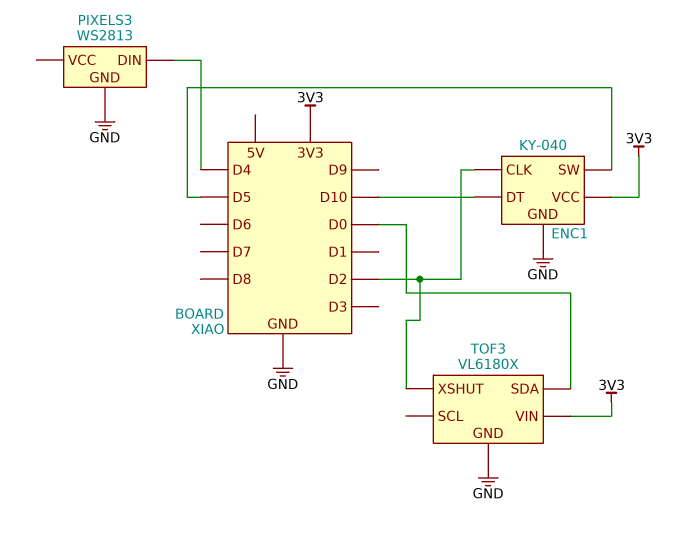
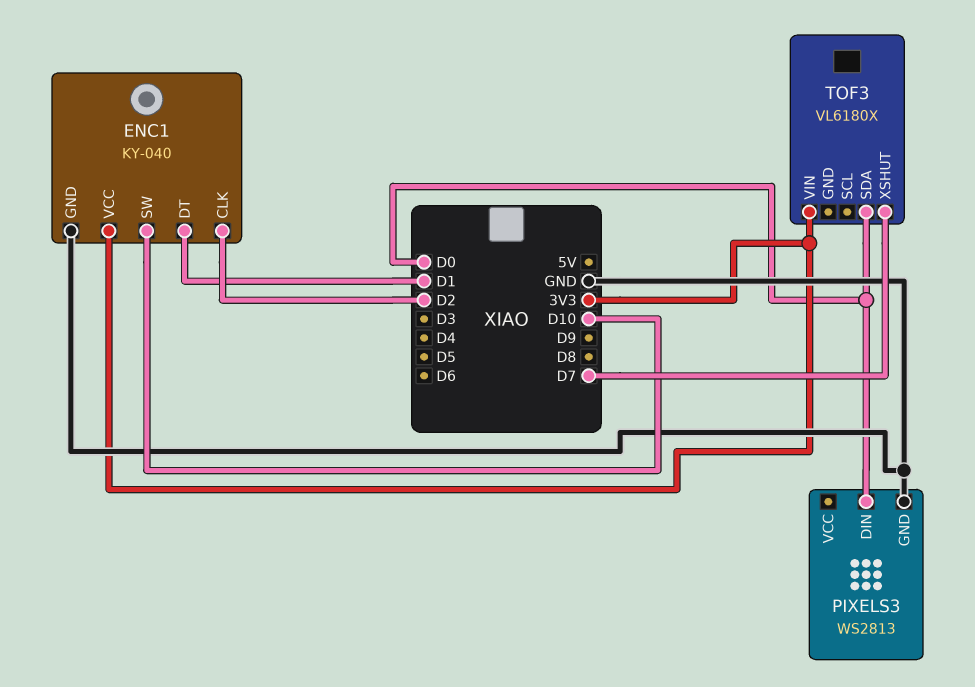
ENC1 pin DT: D10 -> D1
ENC1 pin SW: D5 -> D10
PIXELS3 pin DIN: D4 -> D0
TOF3 pin GND: GND -> none
TOF3 pin XSHUT: D2 -> D7

